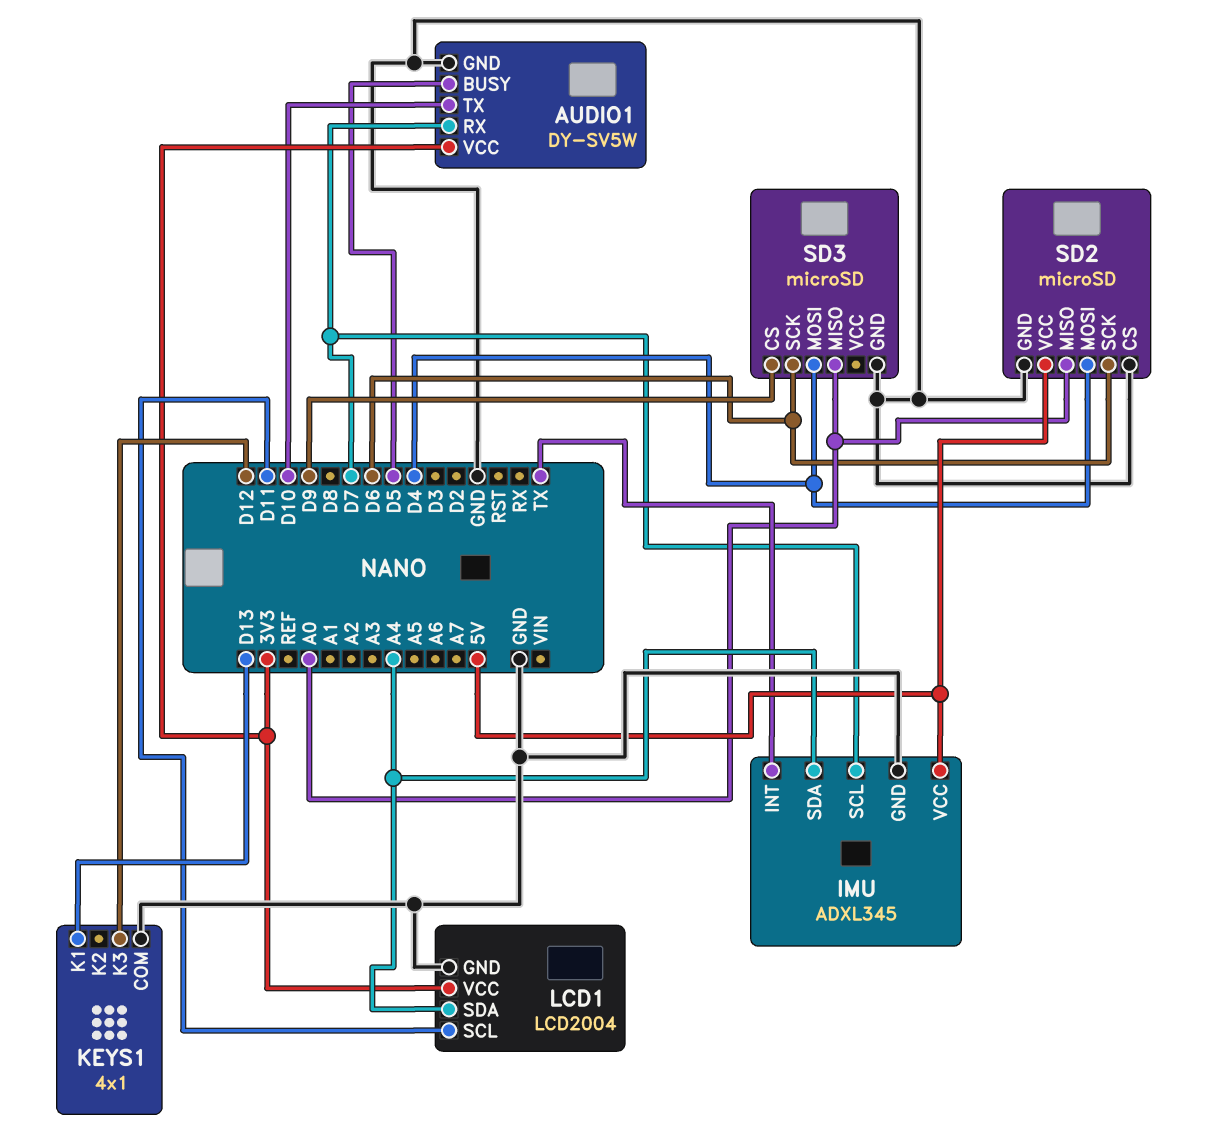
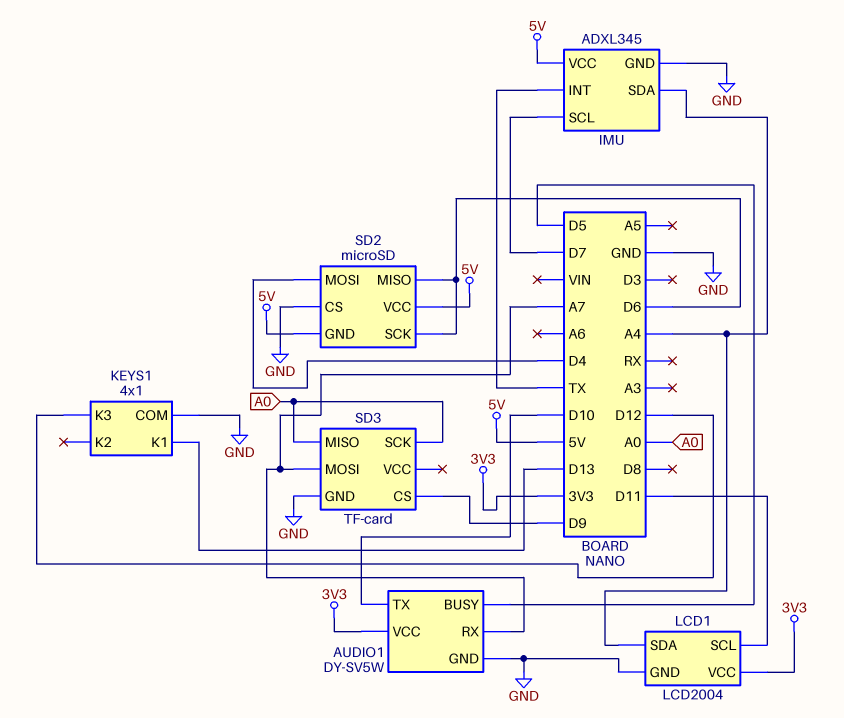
AUDIO1 pin RX: D7 -> A7
SD2 pin GND: GND -> 5V
SD2 pin MISO: A0 -> D6
SD3: microSD -> TF-card
SD3 pin MOSI: D4 -> A7
SD3 pin SCK: D6 -> A0

